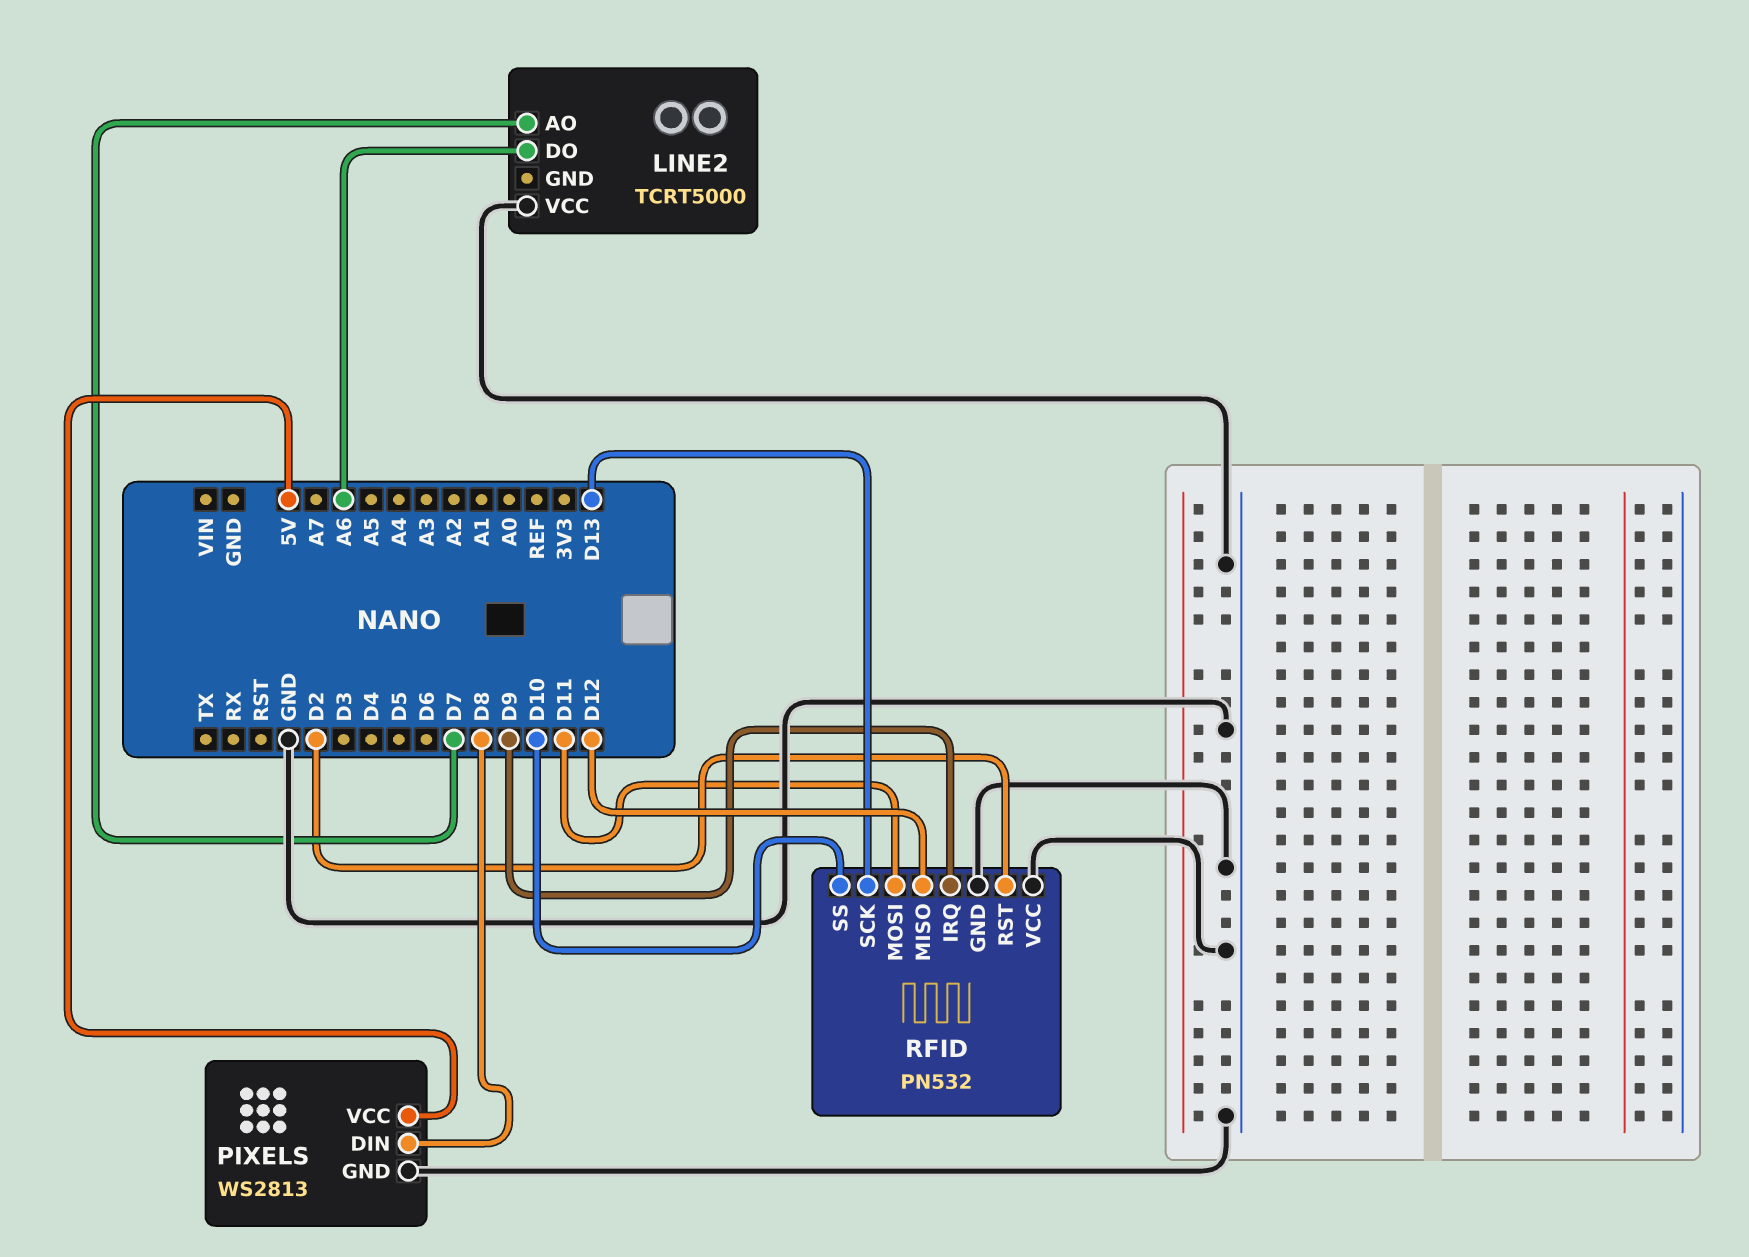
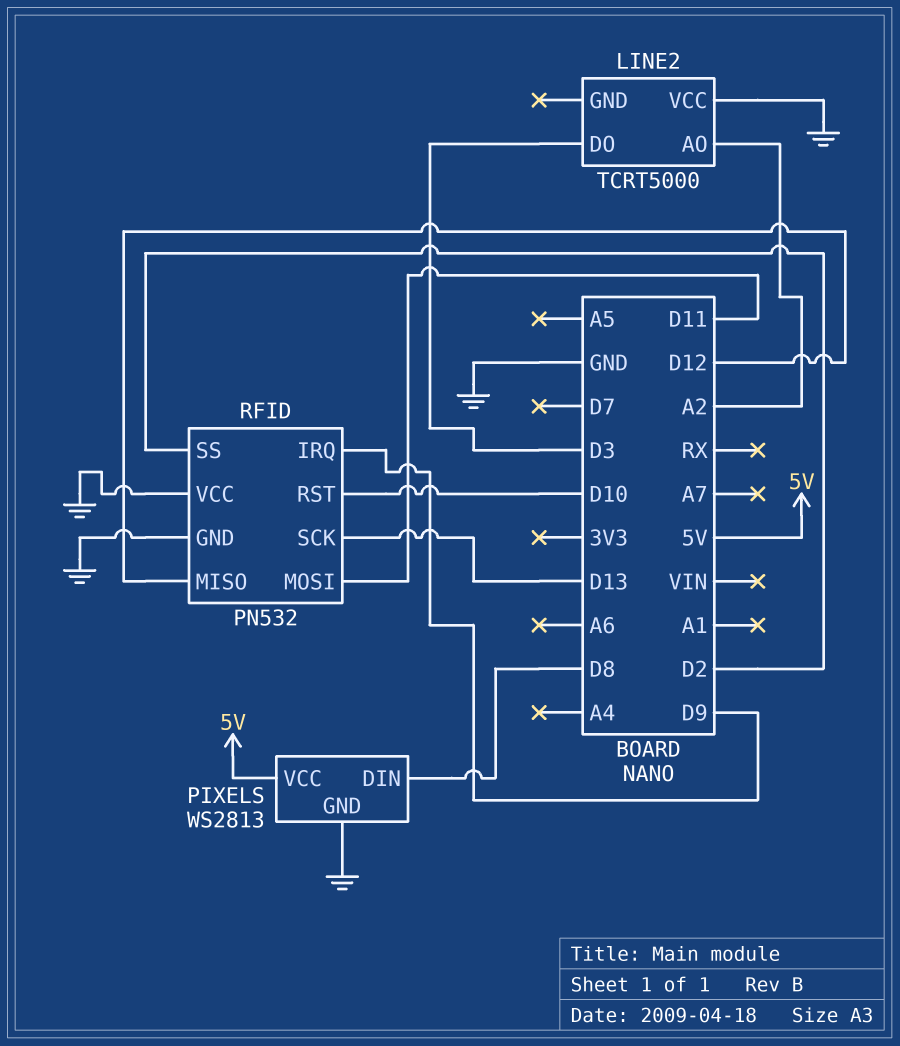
LINE2 pin AO: D7 -> A2
LINE2 pin DO: A6 -> D3
RFID pin RST: D2 -> D10
RFID pin SS: D10 -> D2

